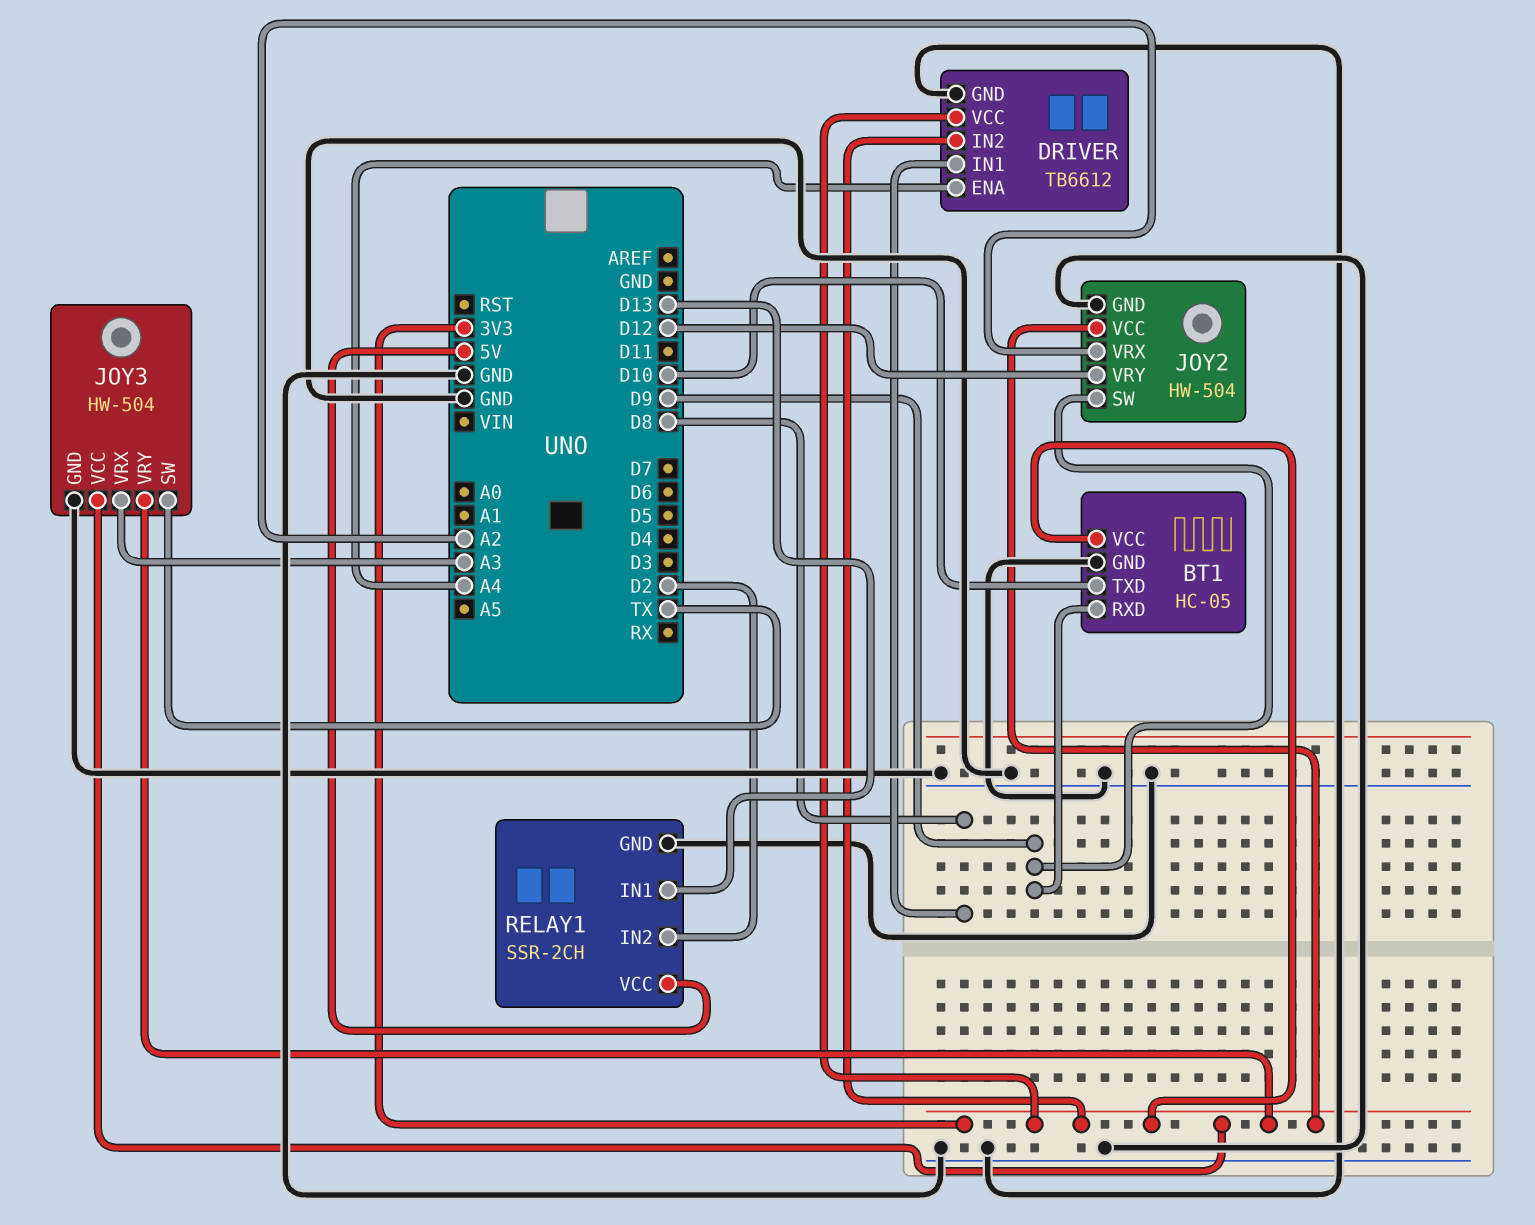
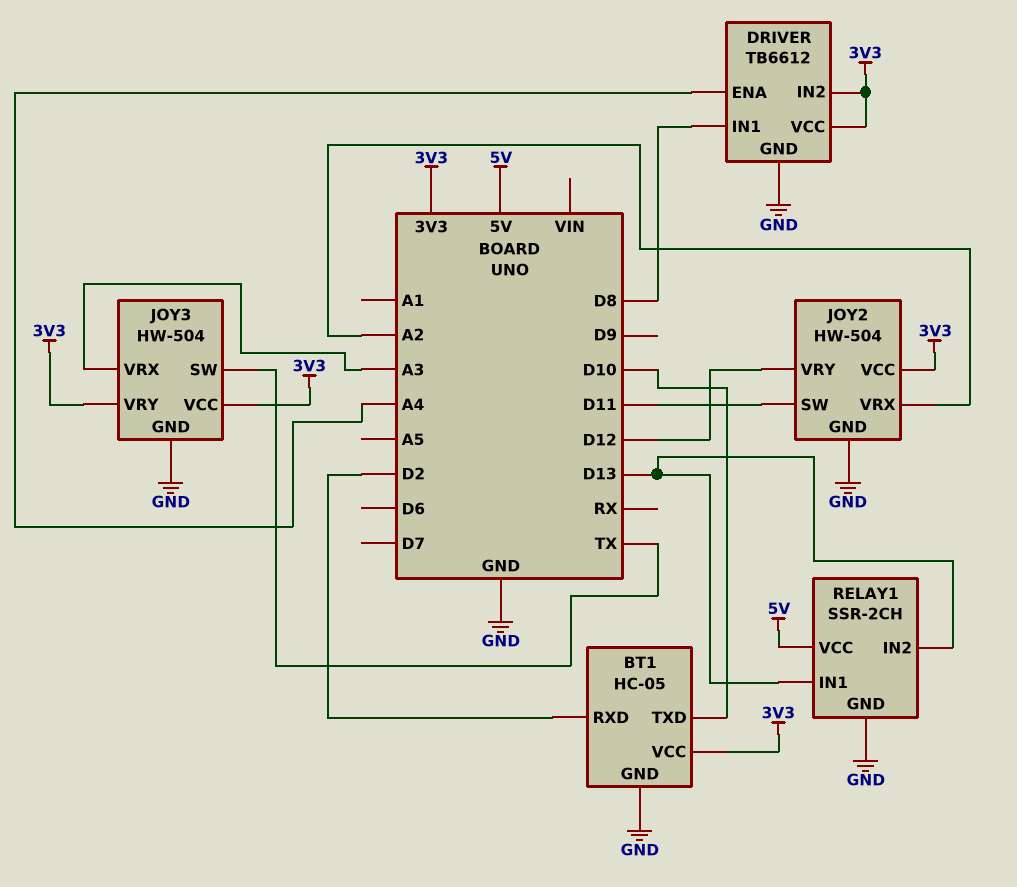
BT1 pin RXD: D9 -> D2
JOY2 pin SW: D9 -> D11
RELAY1 pin IN2: D2 -> D13

